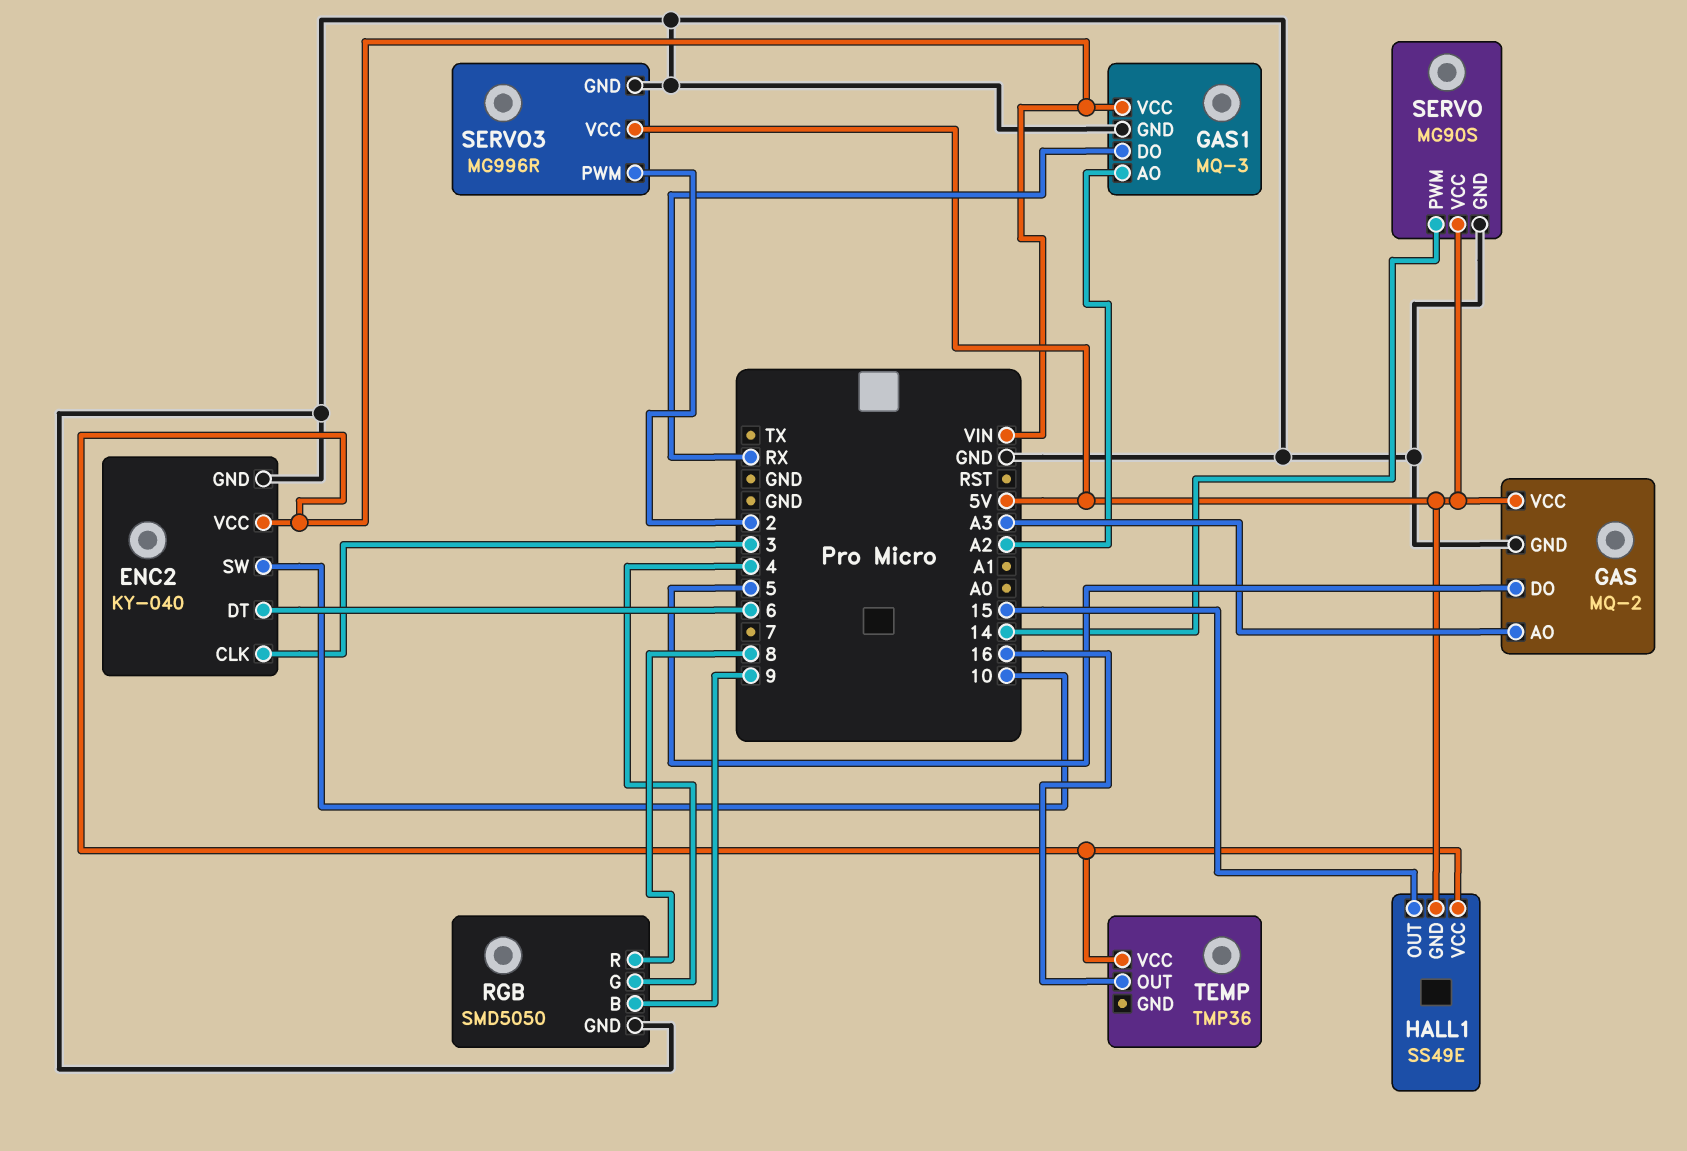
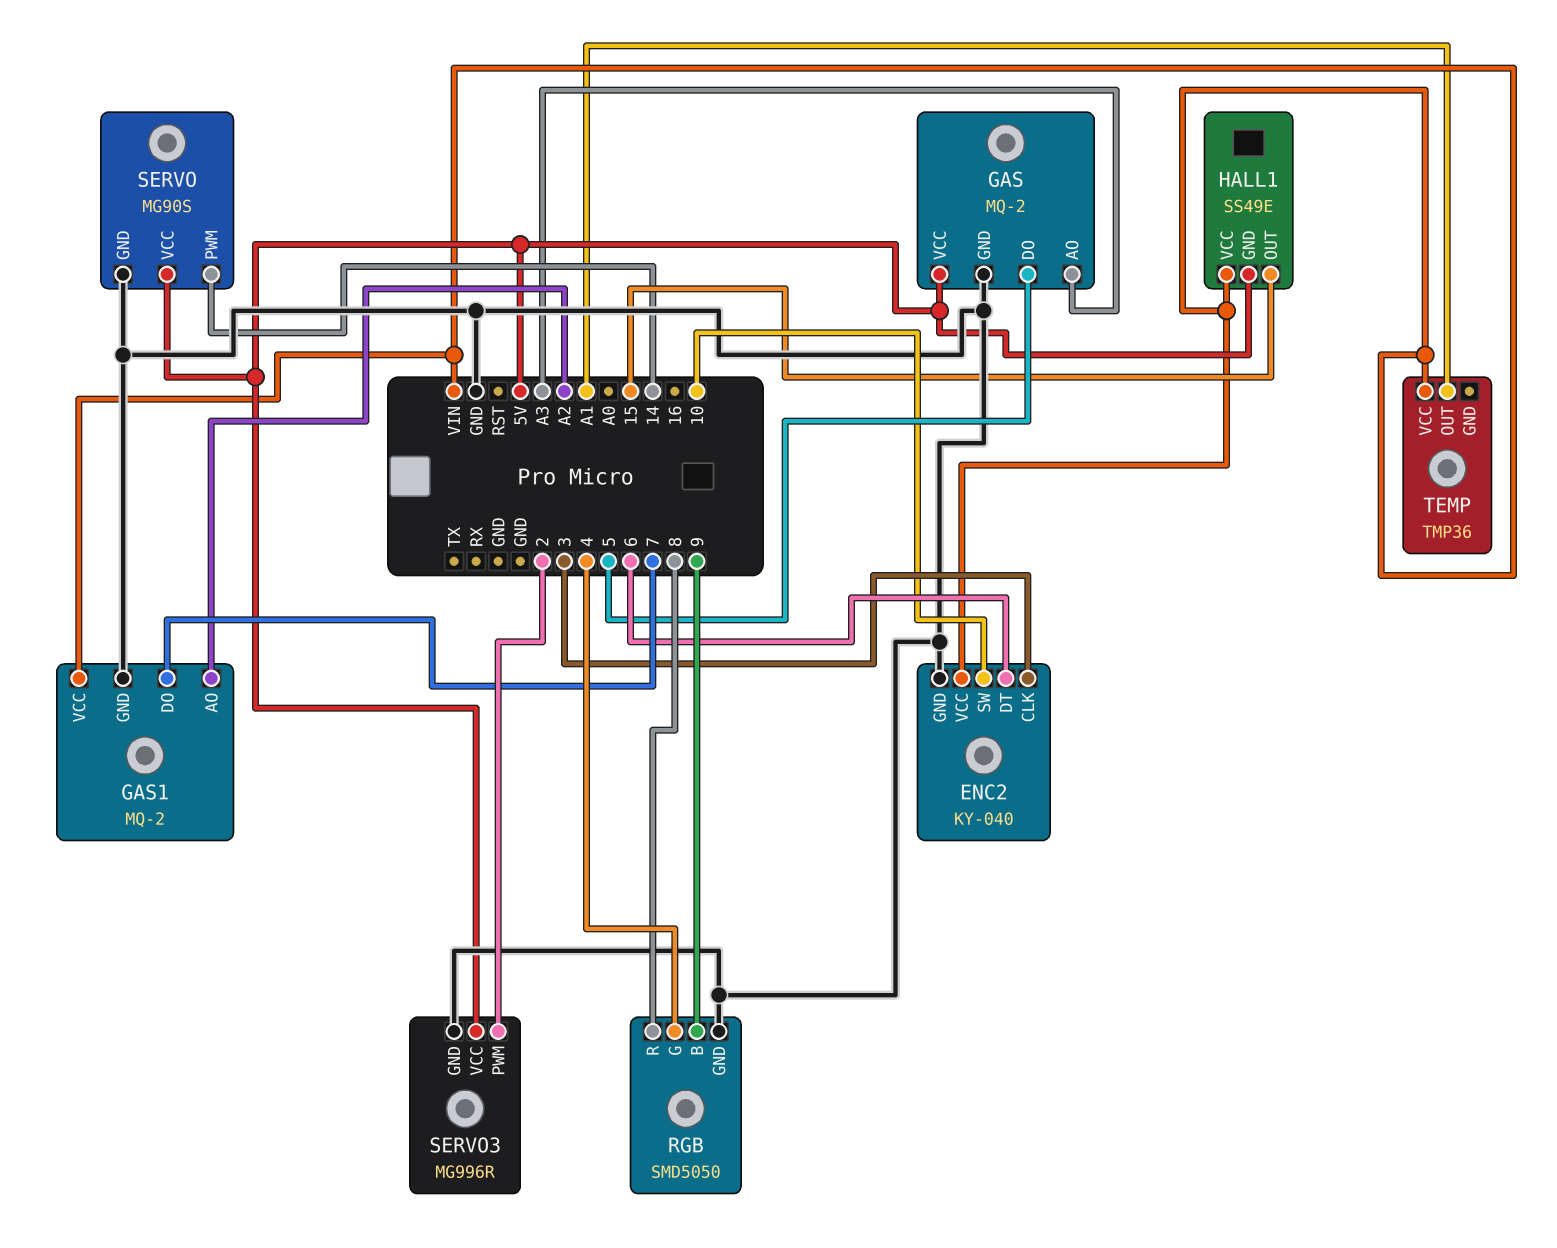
GAS1: MQ-3 -> MQ-2
GAS1 pin DO: RX -> 7
TEMP pin OUT: 16 -> A1

